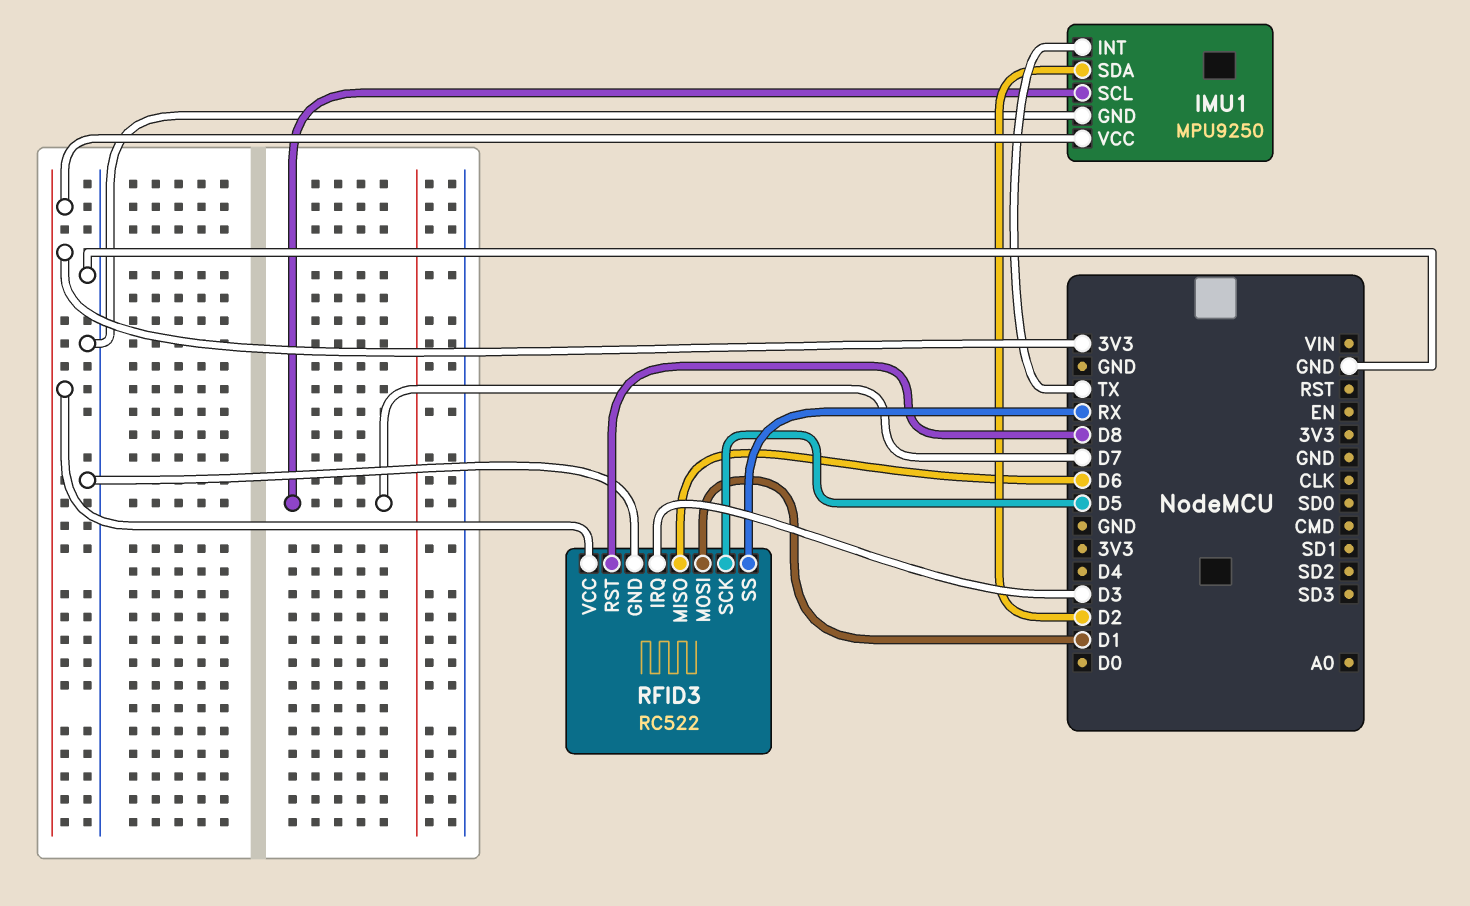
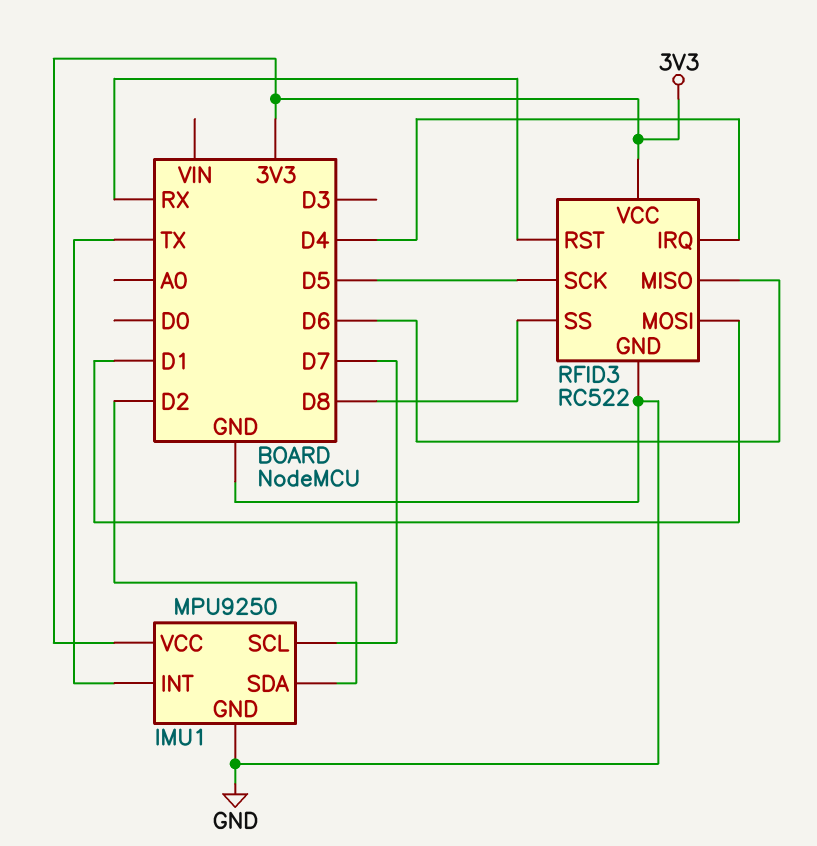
RFID3 pin IRQ: D3 -> D4
RFID3 pin RST: D8 -> RX
RFID3 pin SS: RX -> D8

